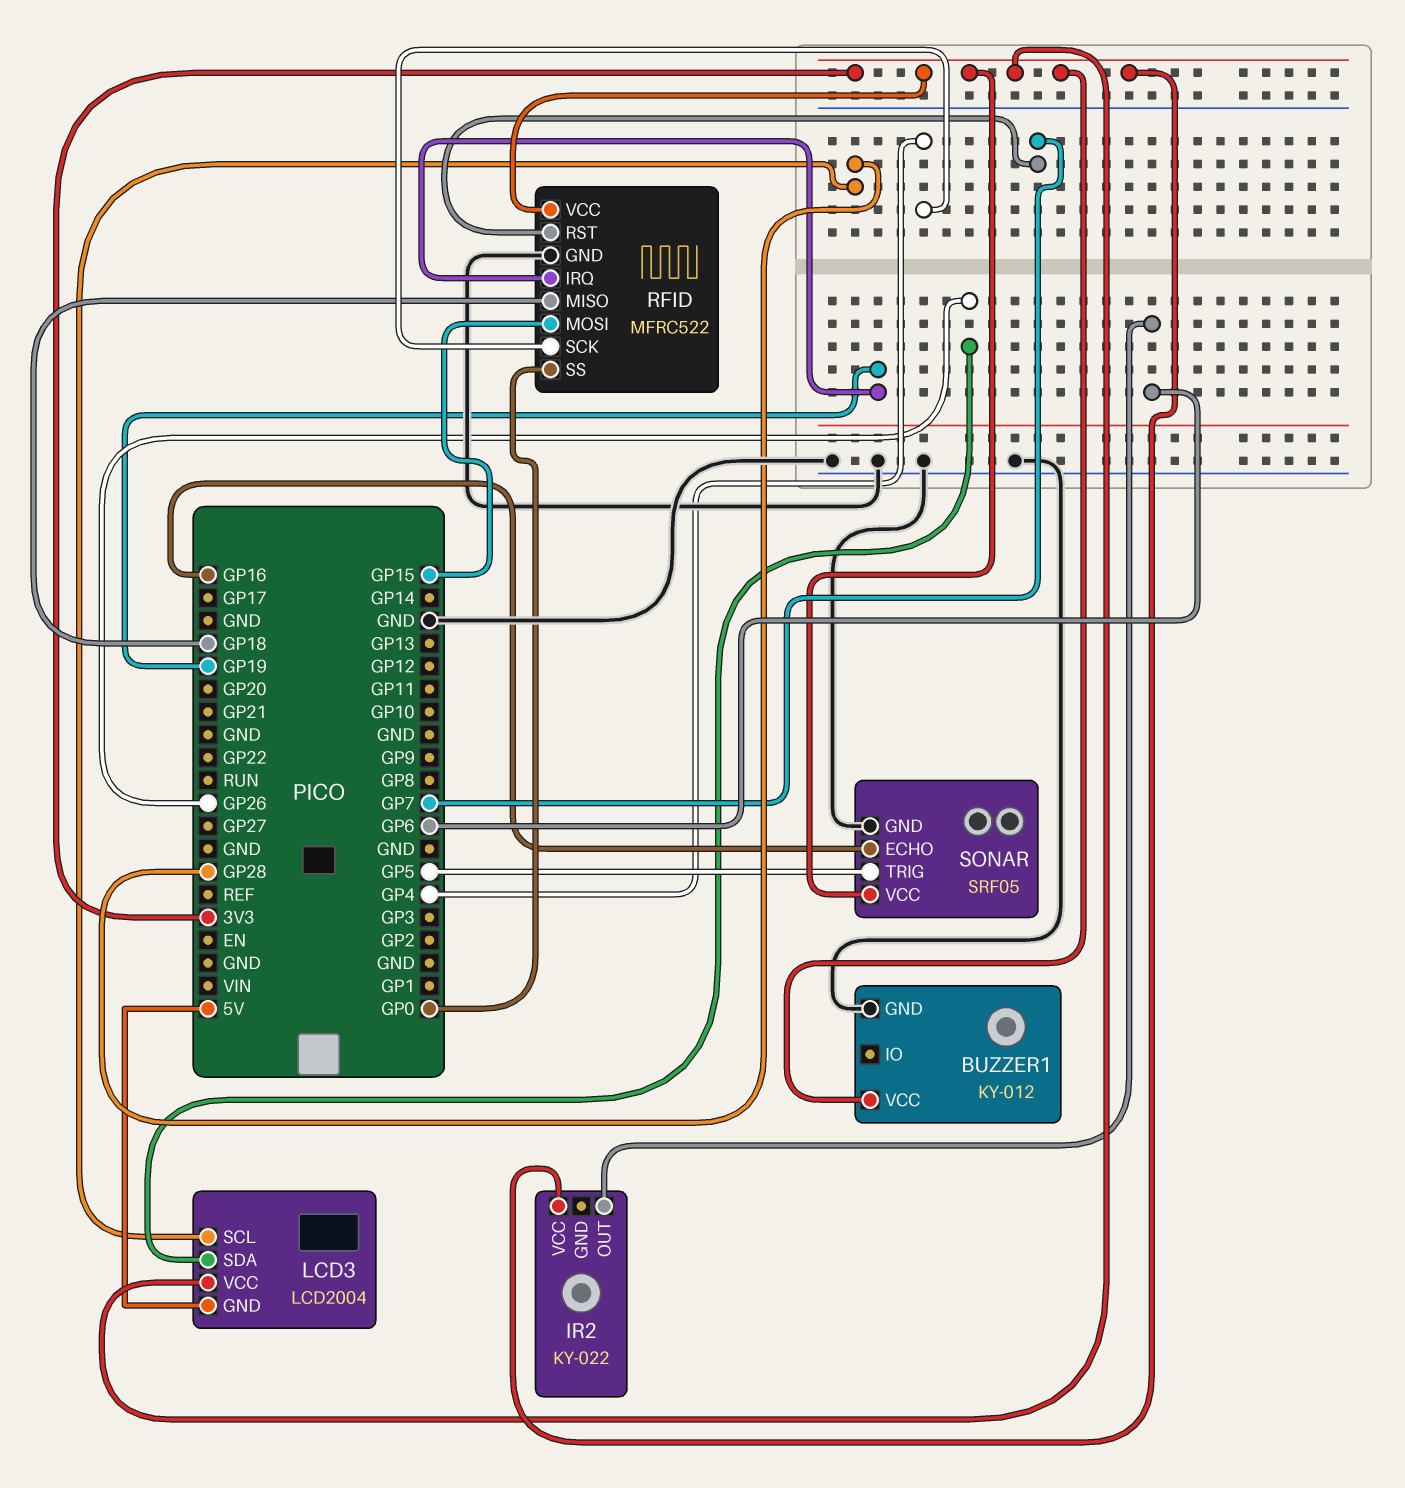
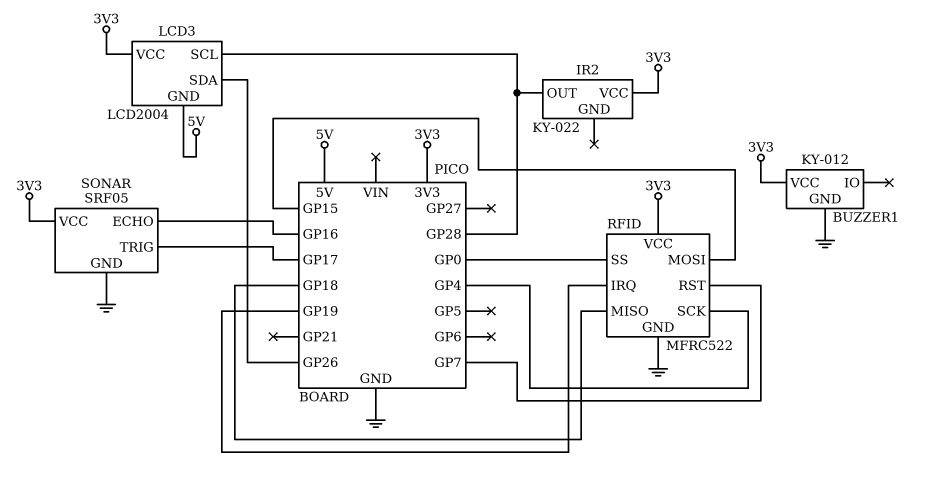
IR2 pin OUT: GP6 -> GP28
SONAR pin TRIG: GP5 -> GP17

